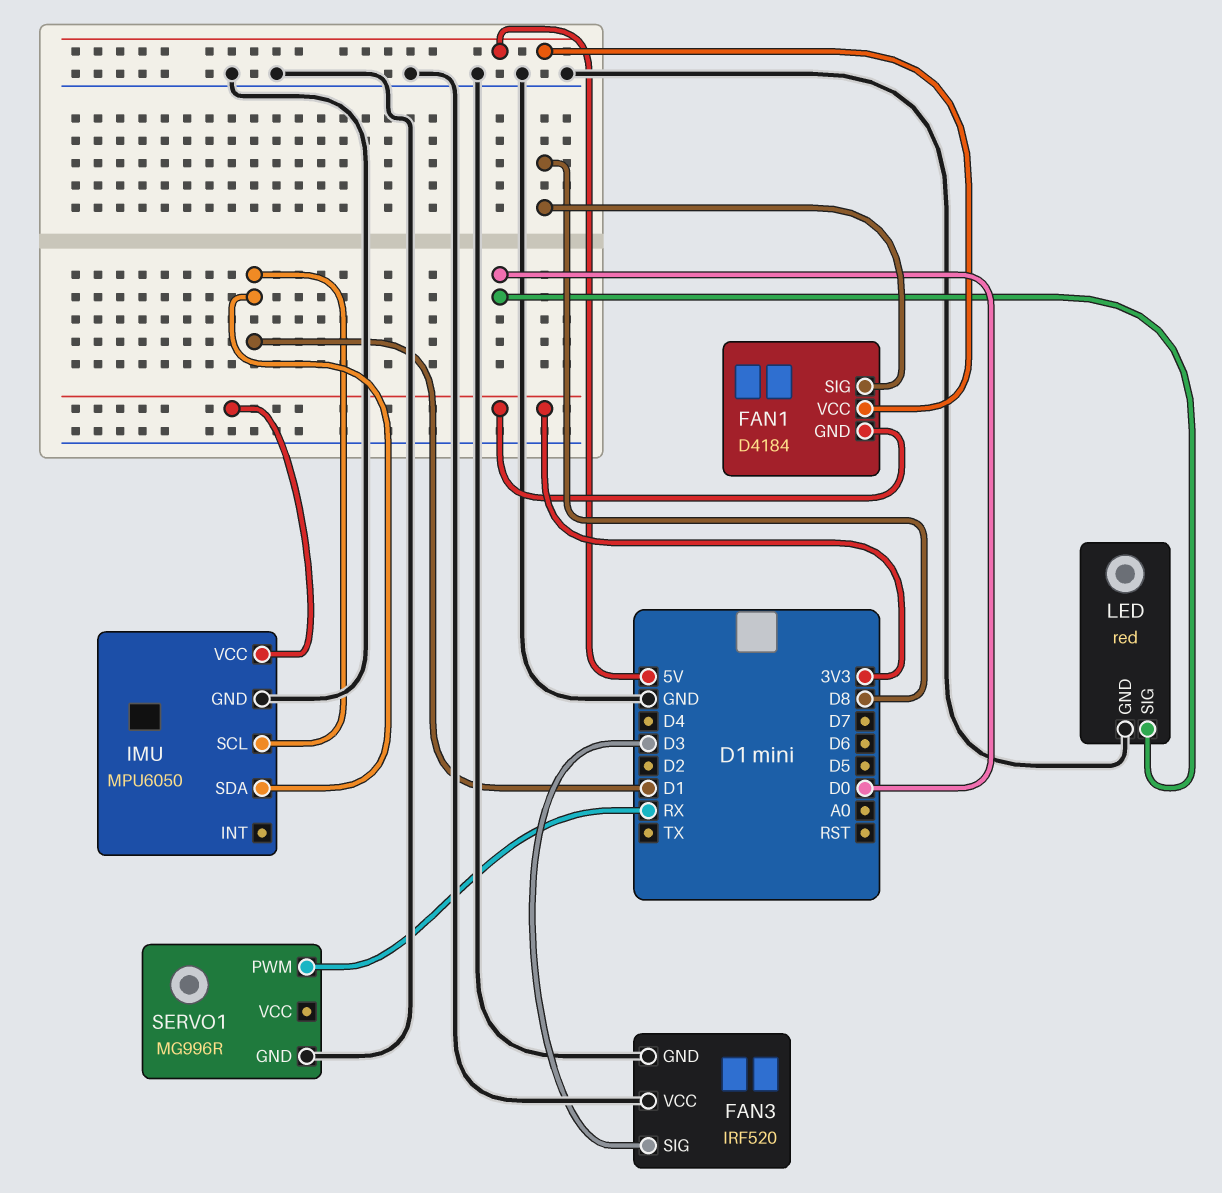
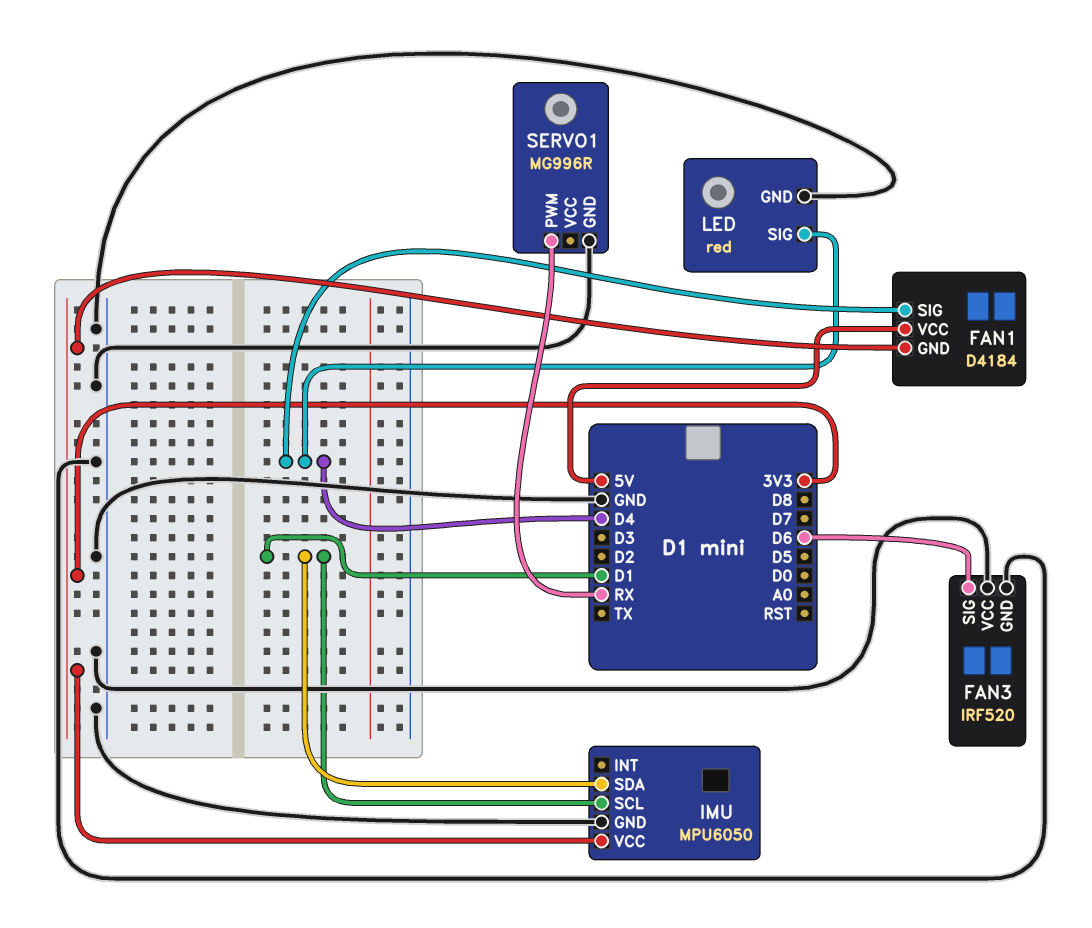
FAN1 pin SIG: D8 -> D4
FAN3 pin SIG: D3 -> D6
LED pin SIG: D0 -> D4

